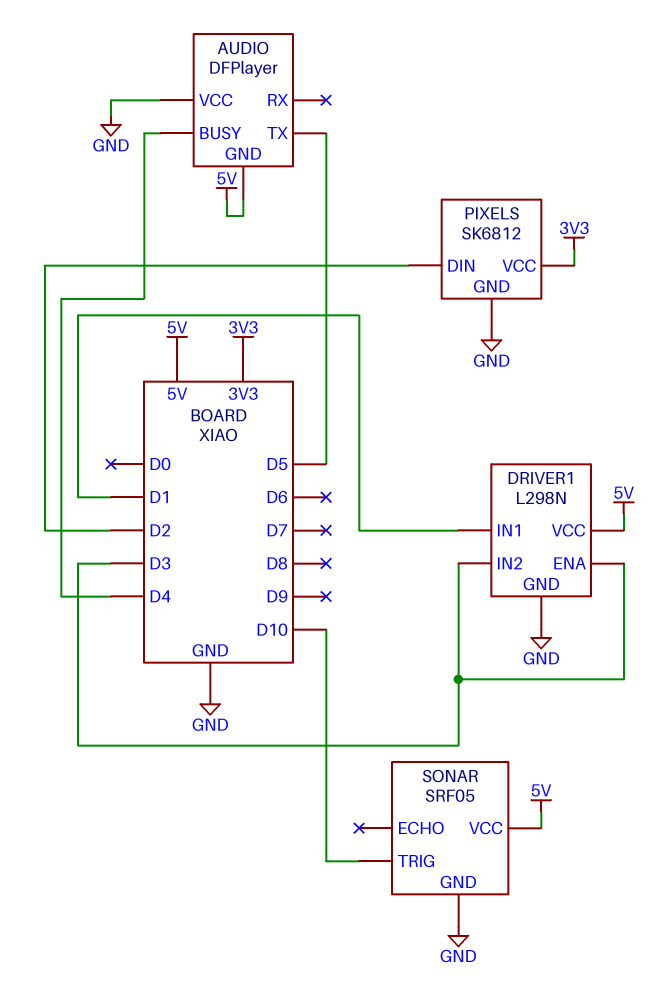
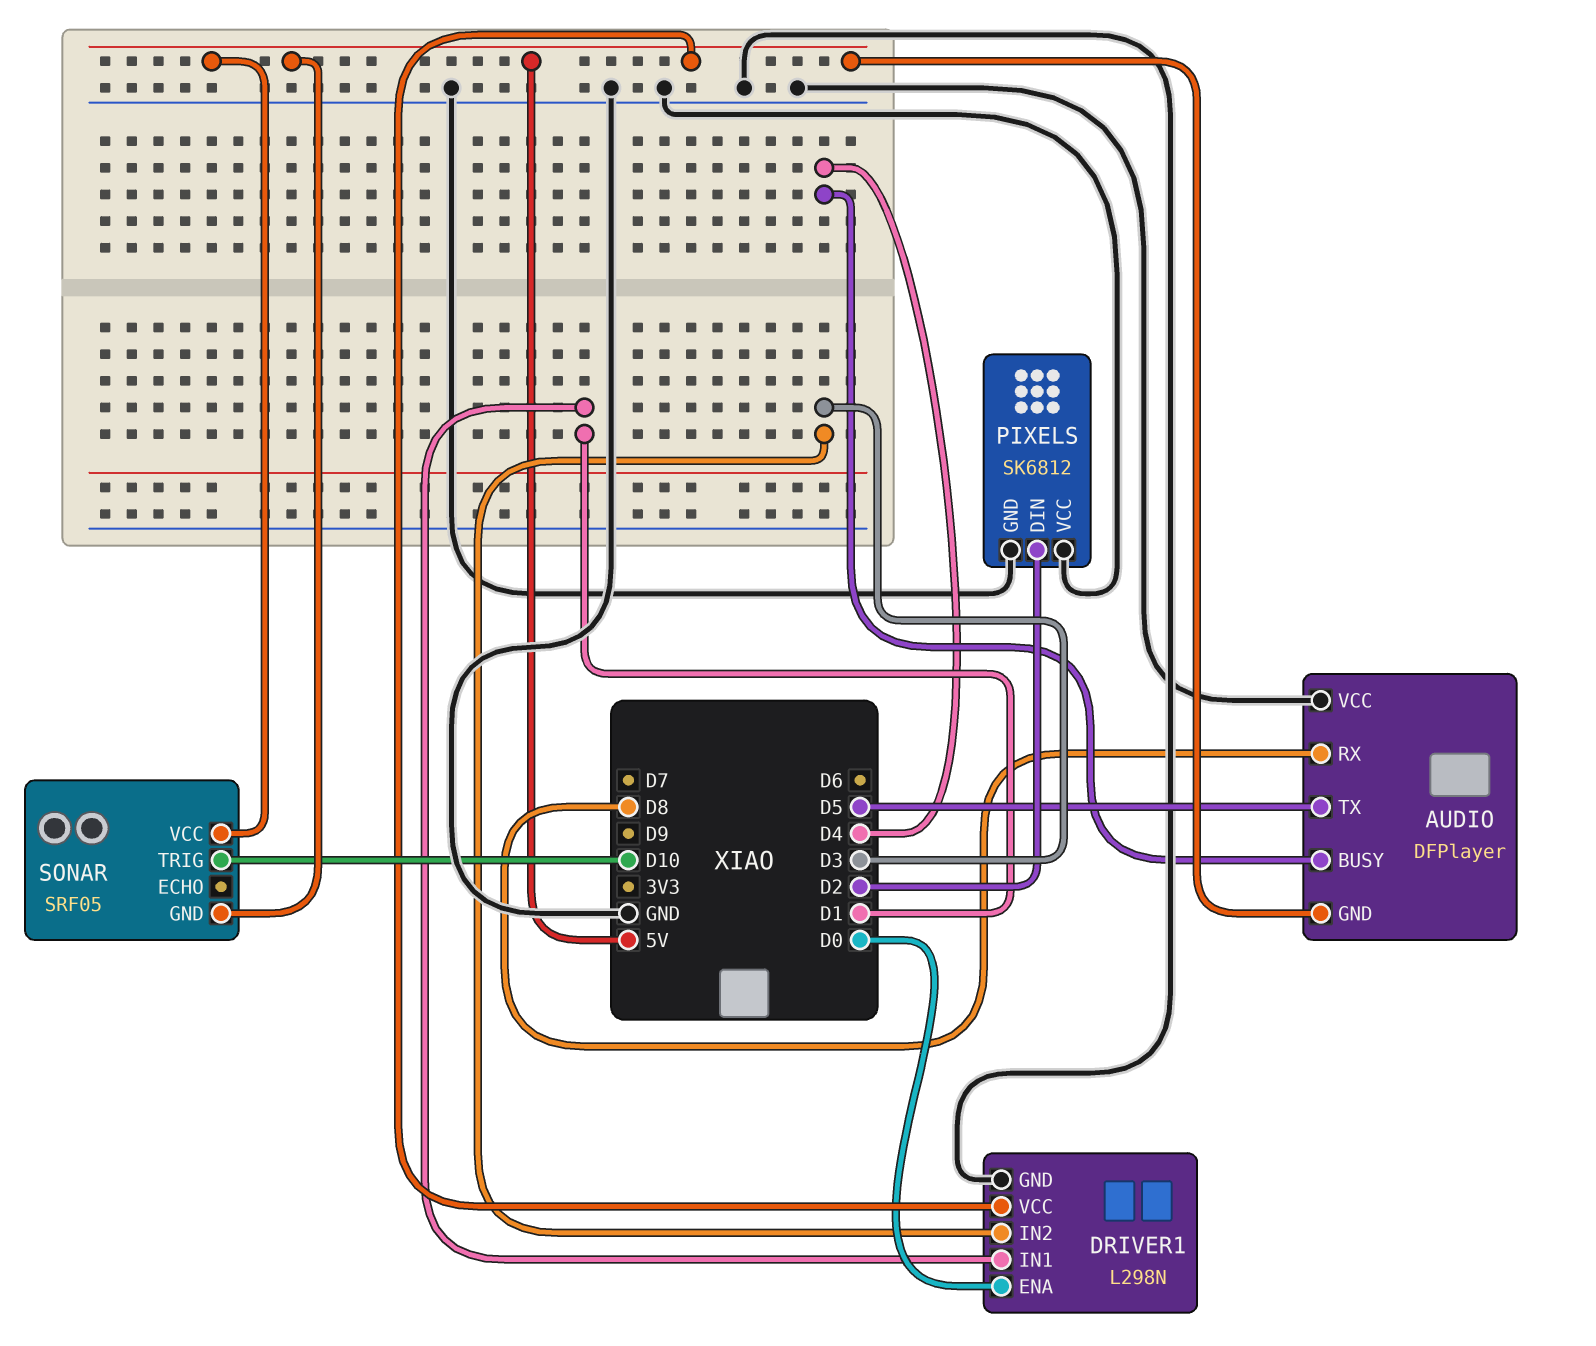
AUDIO pin RX: none -> D8
DRIVER1 pin ENA: D3 -> D0
PIXELS pin VCC: 3V3 -> GND
SONAR pin GND: GND -> 5V

